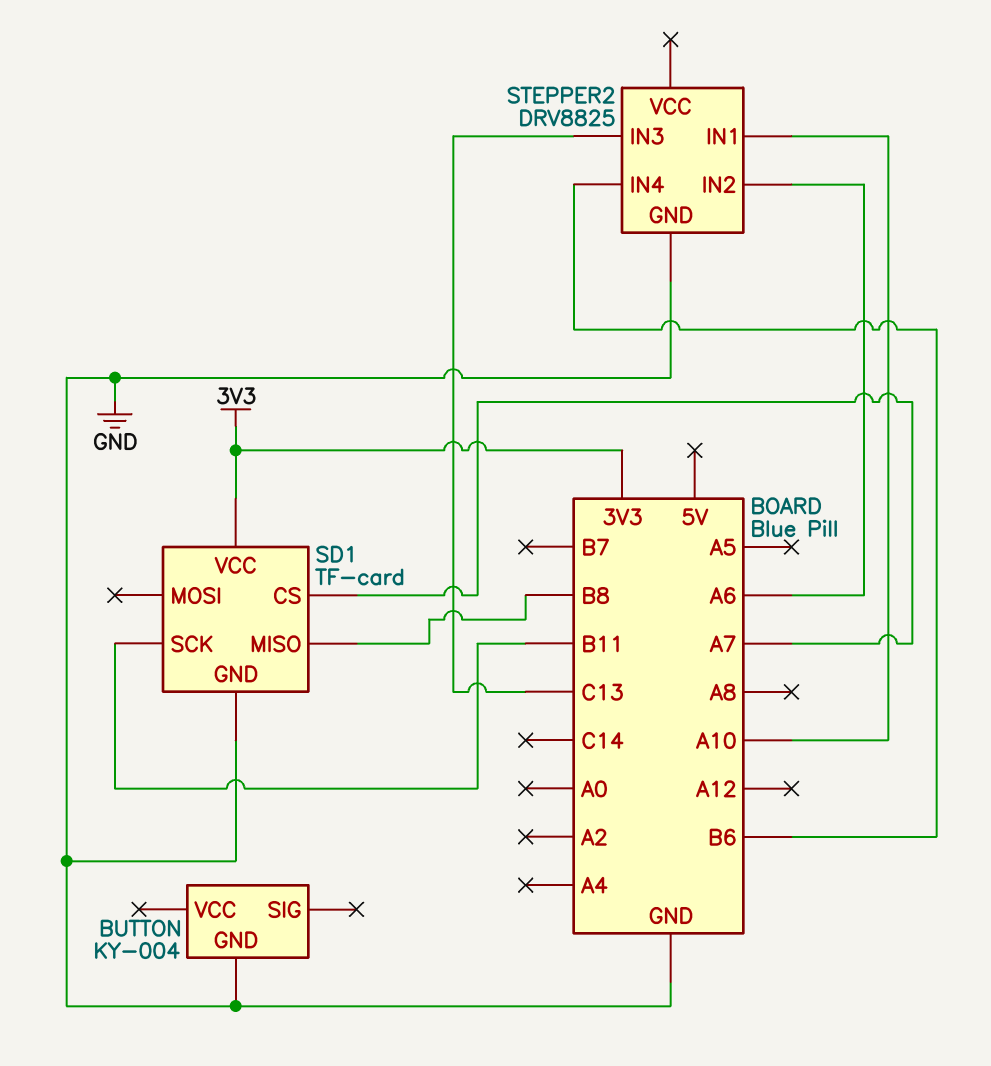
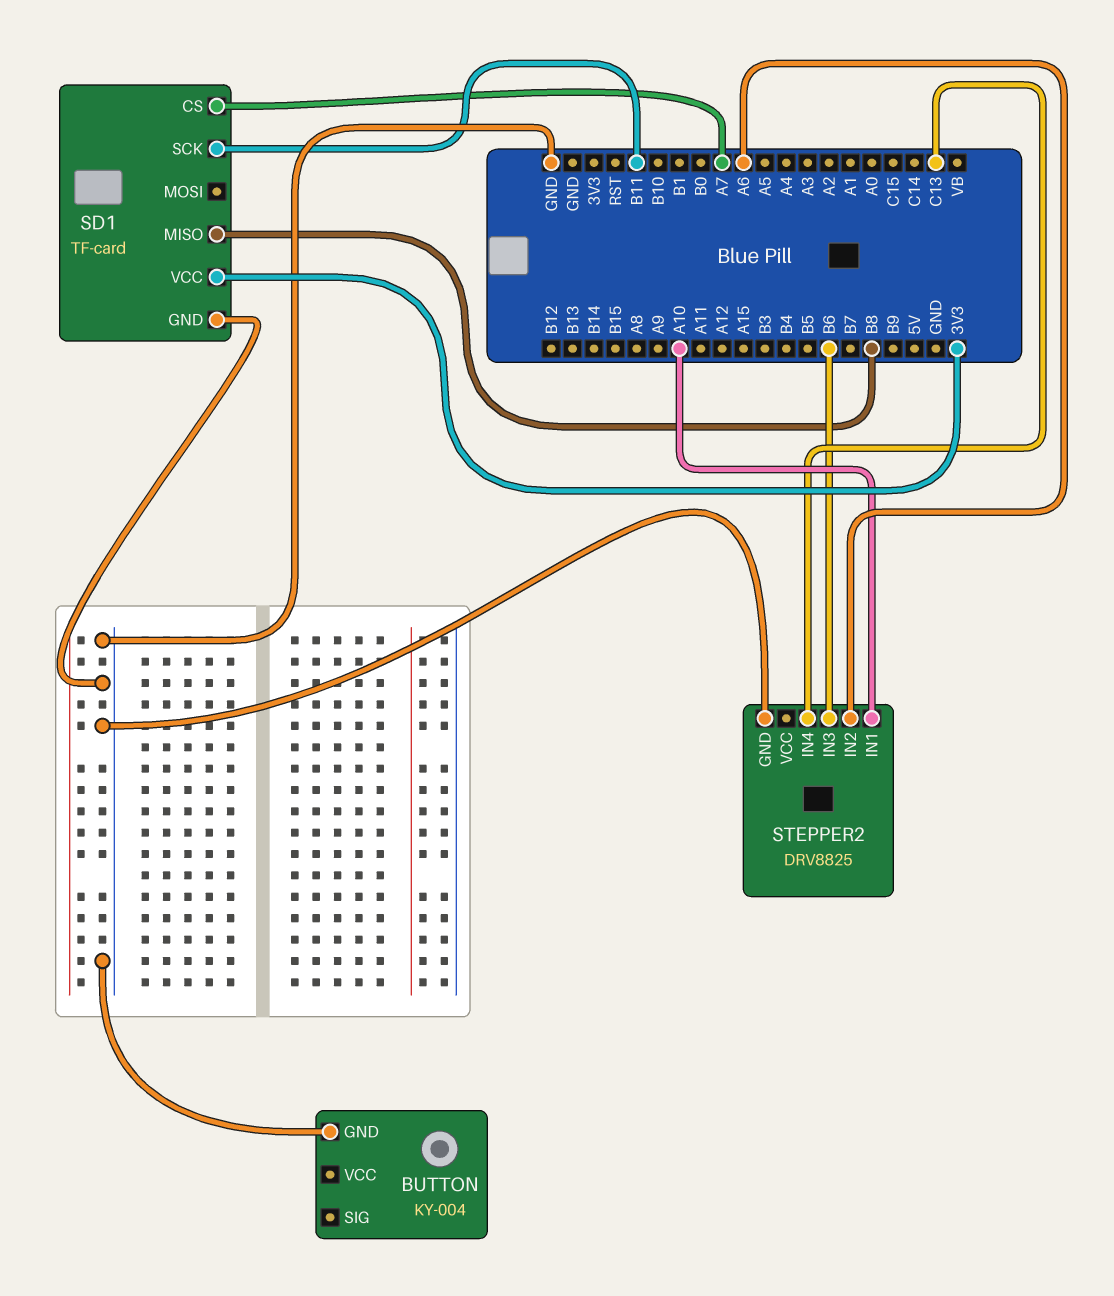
STEPPER2 pin IN3: C13 -> B6
STEPPER2 pin IN4: B6 -> C13

